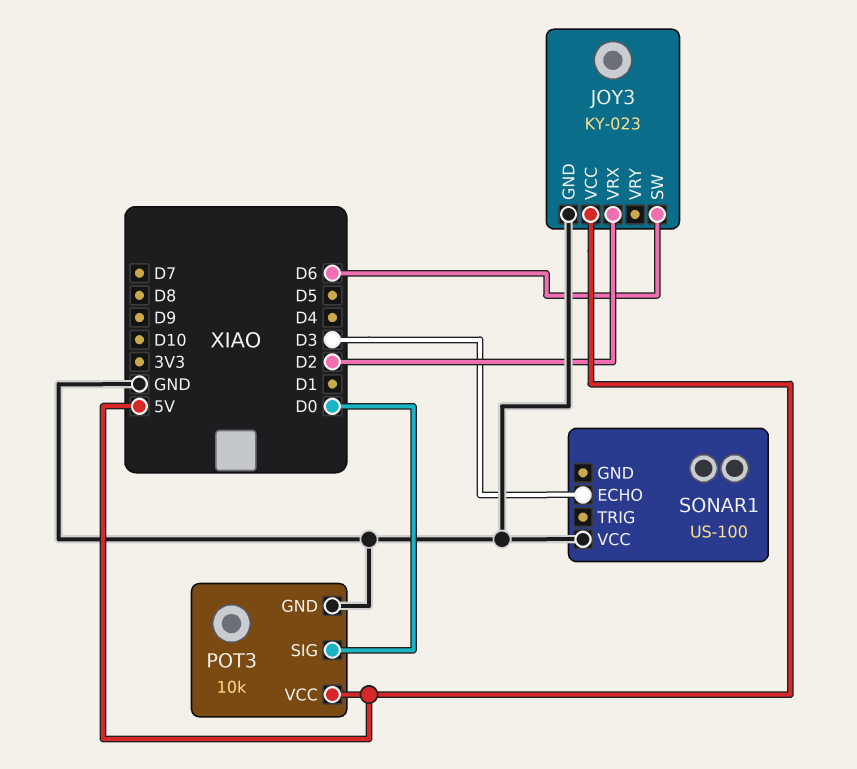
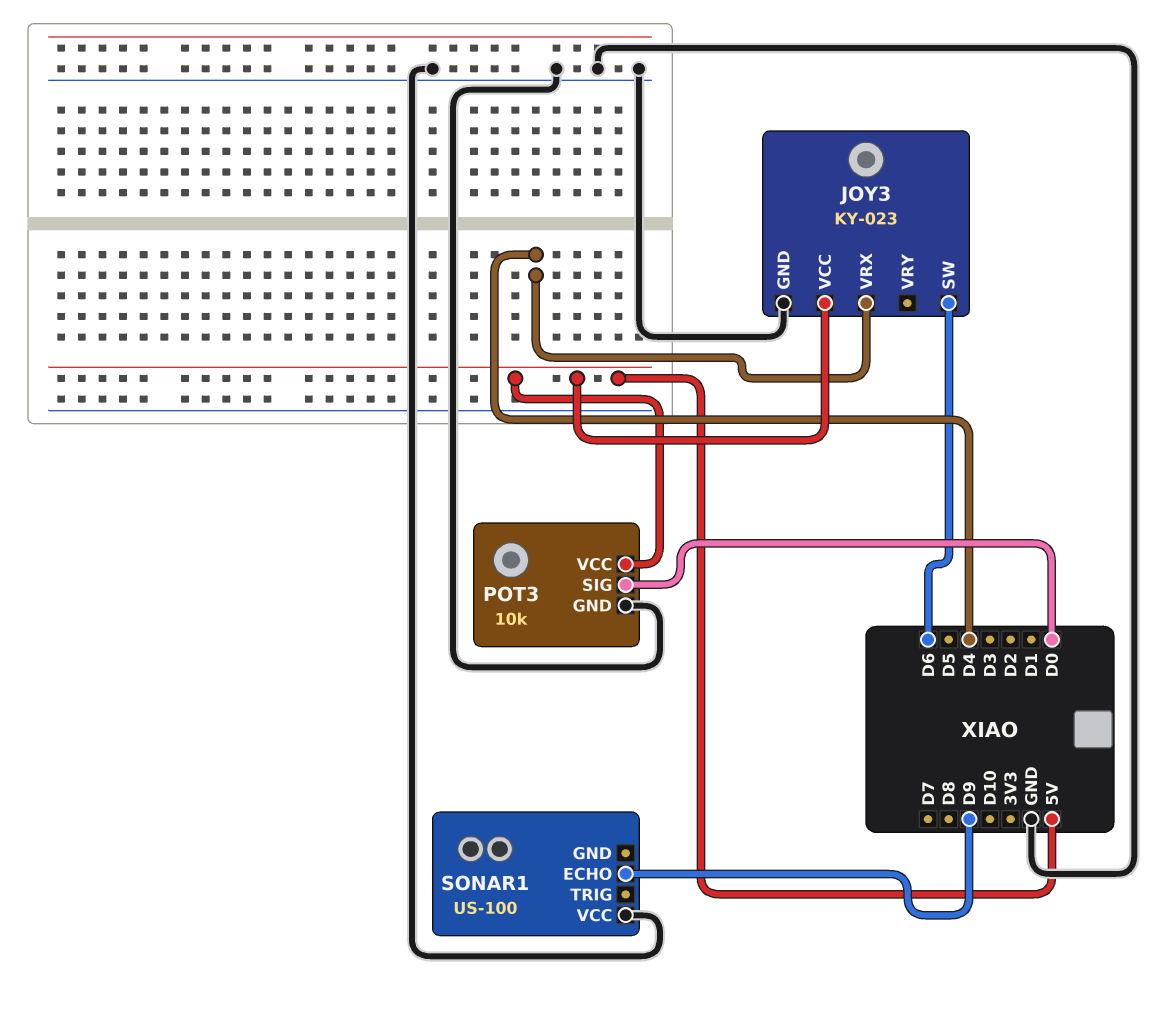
JOY3 pin VRX: D2 -> D4
SONAR1 pin ECHO: D3 -> D9

